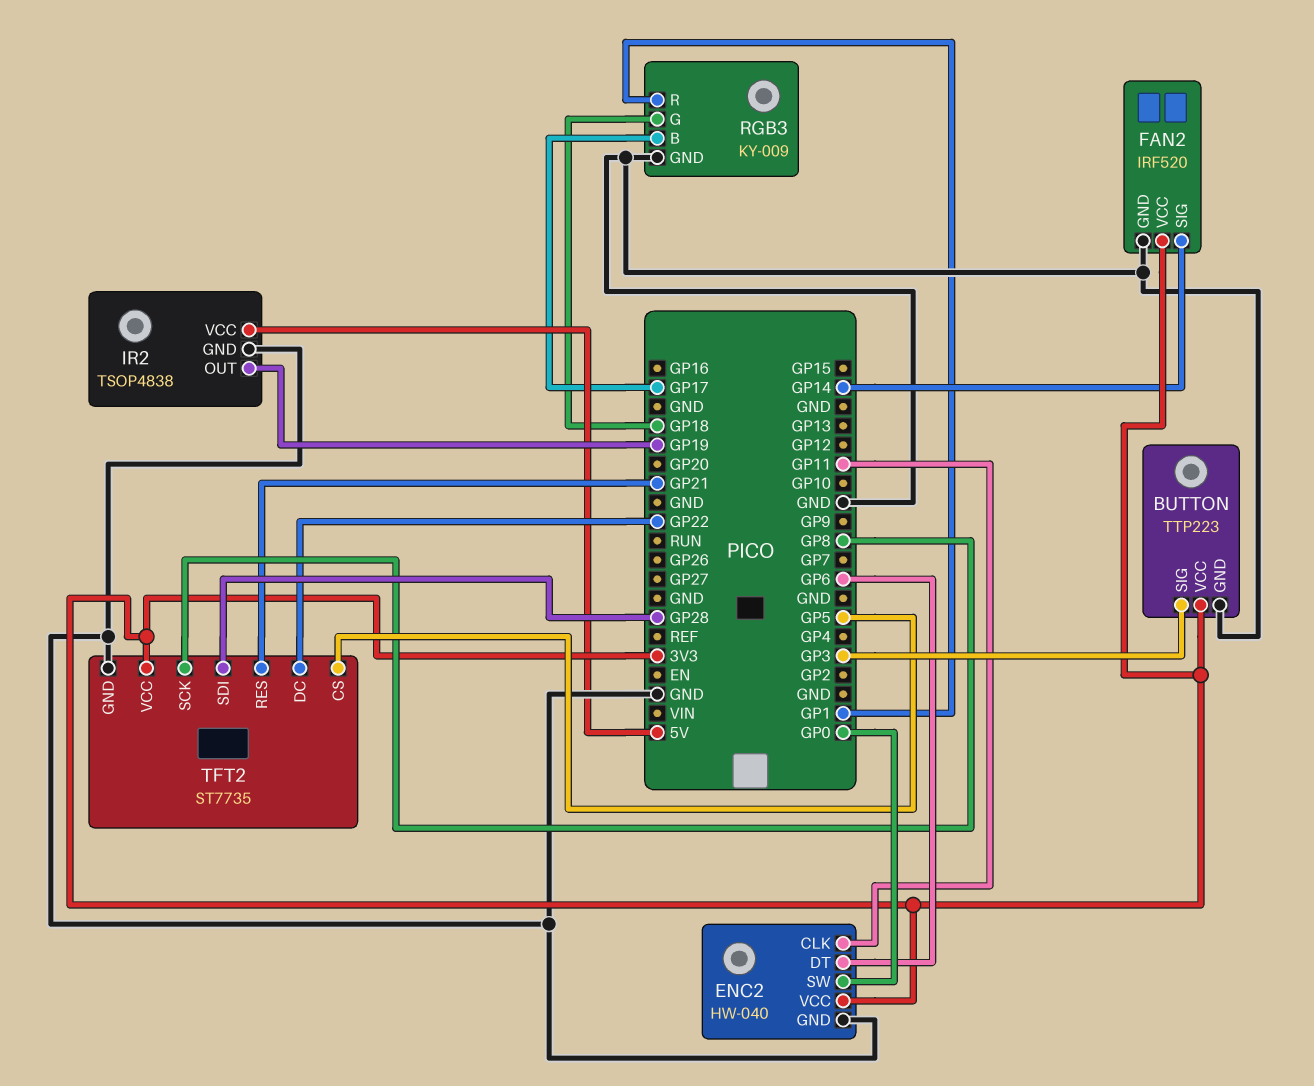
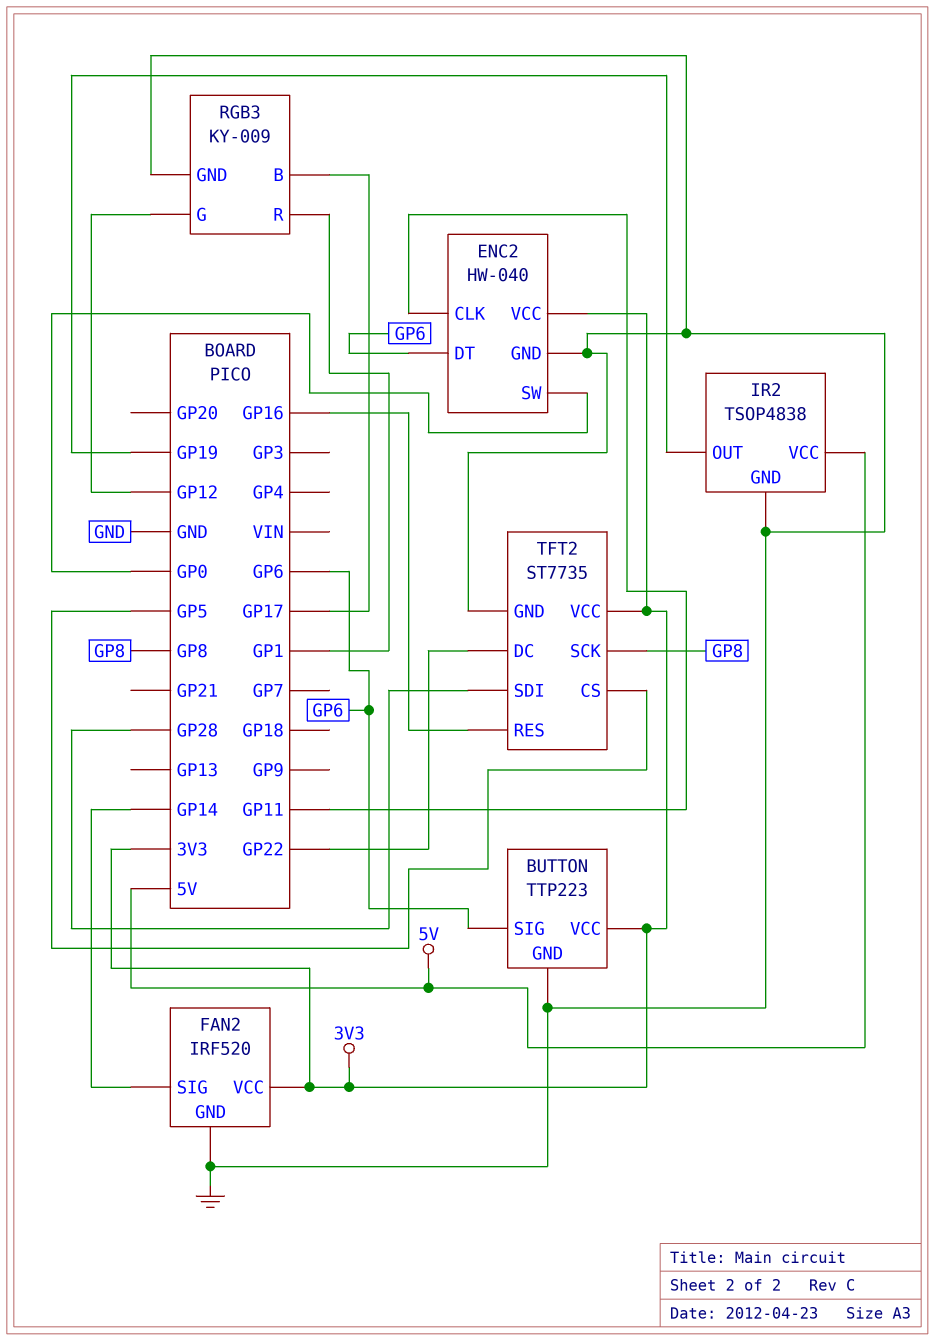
BUTTON pin SIG: GP3 -> GP6
RGB3 pin G: GP18 -> GP12
TFT2 pin RES: GP21 -> GP16

